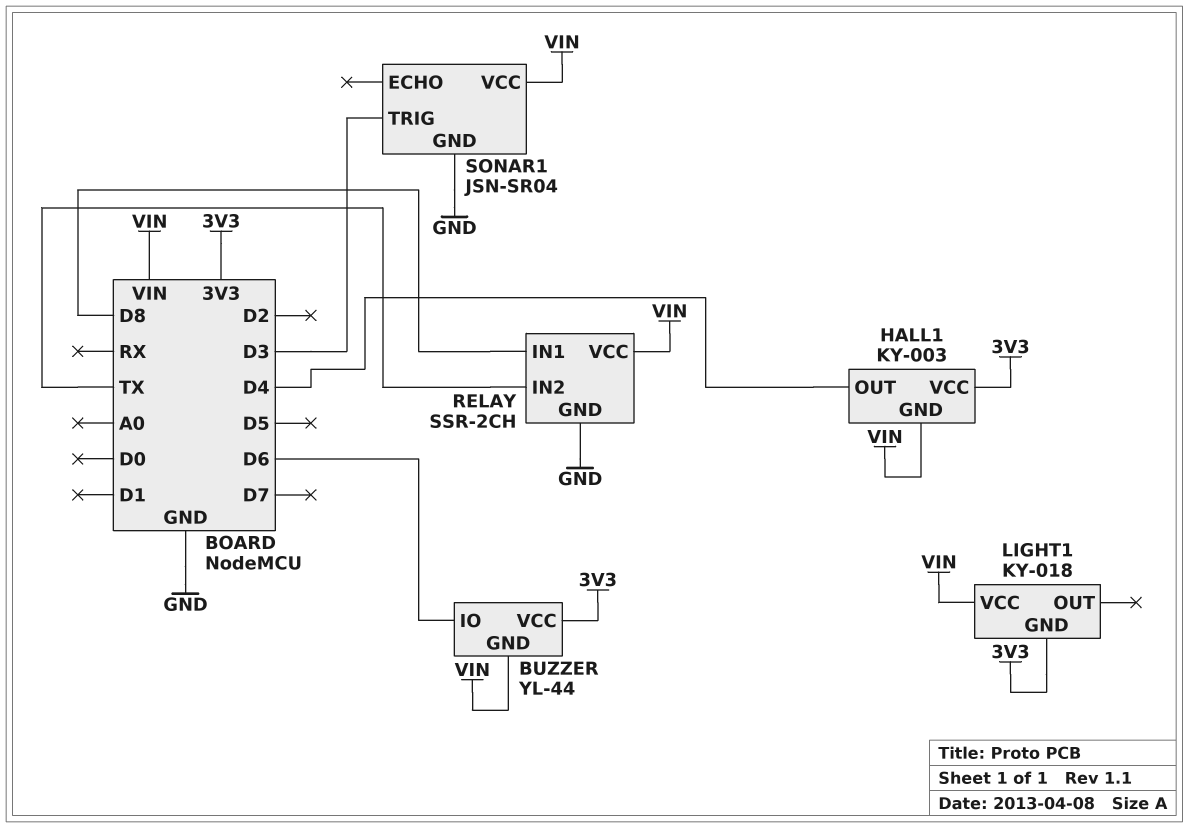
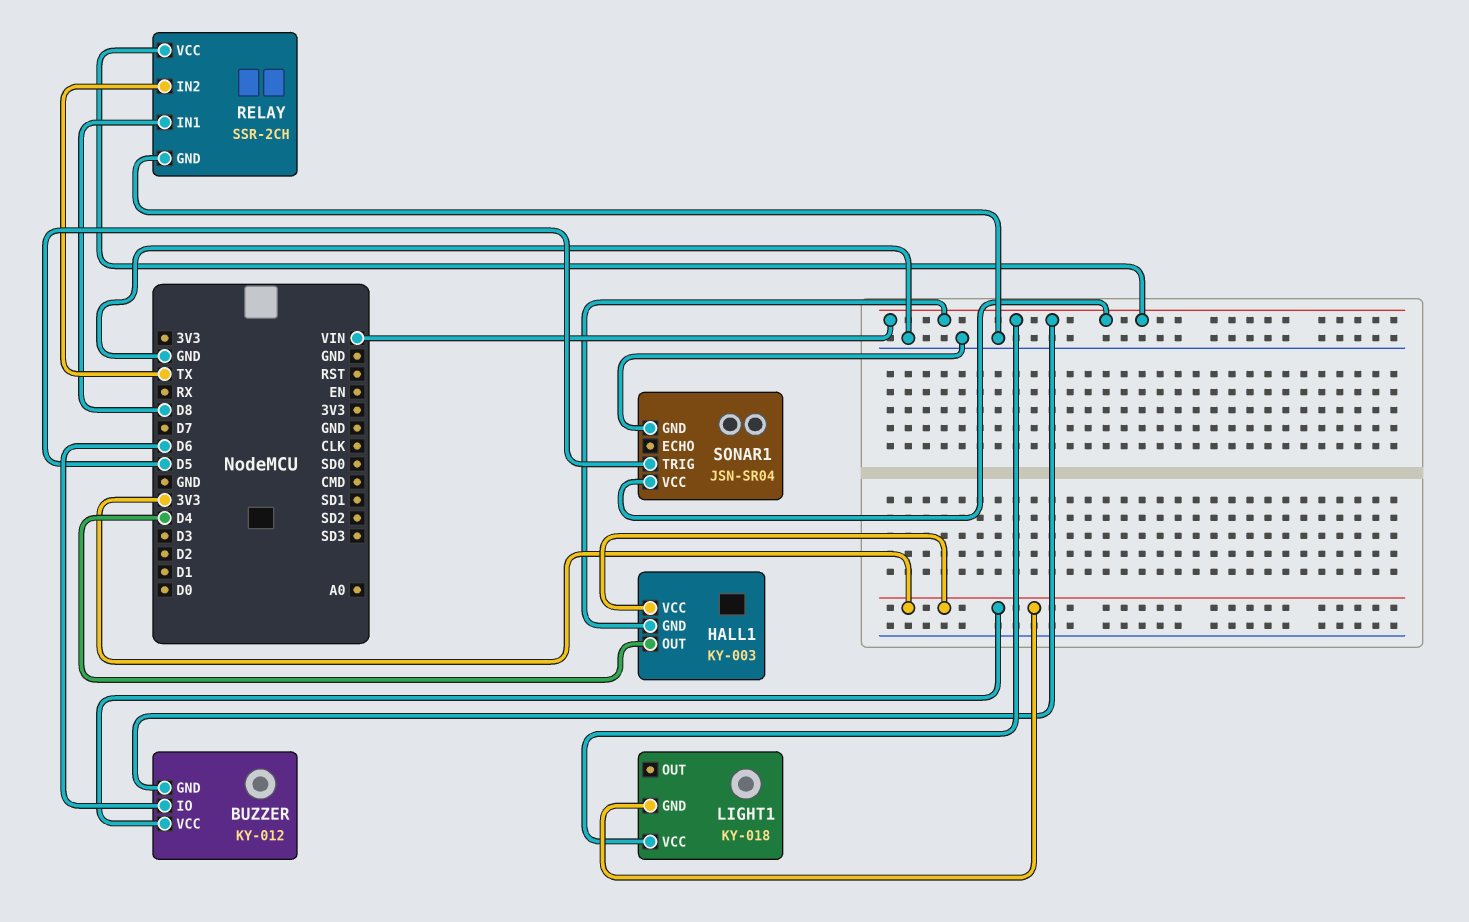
BUZZER: YL-44 -> KY-012
SONAR1 pin TRIG: D3 -> D5

